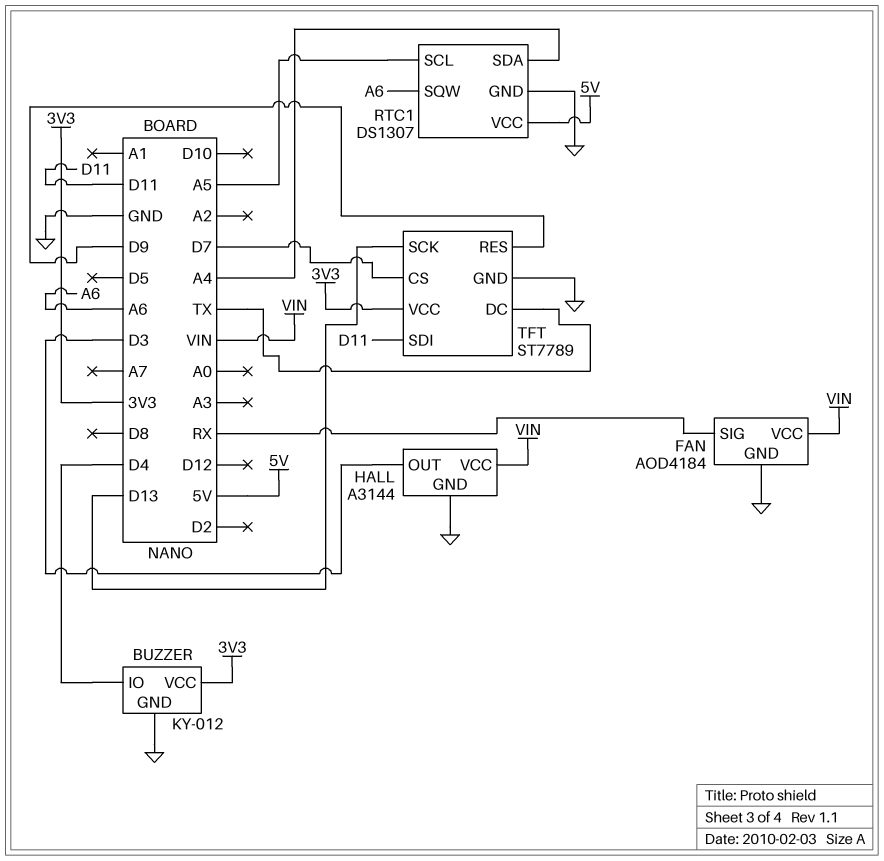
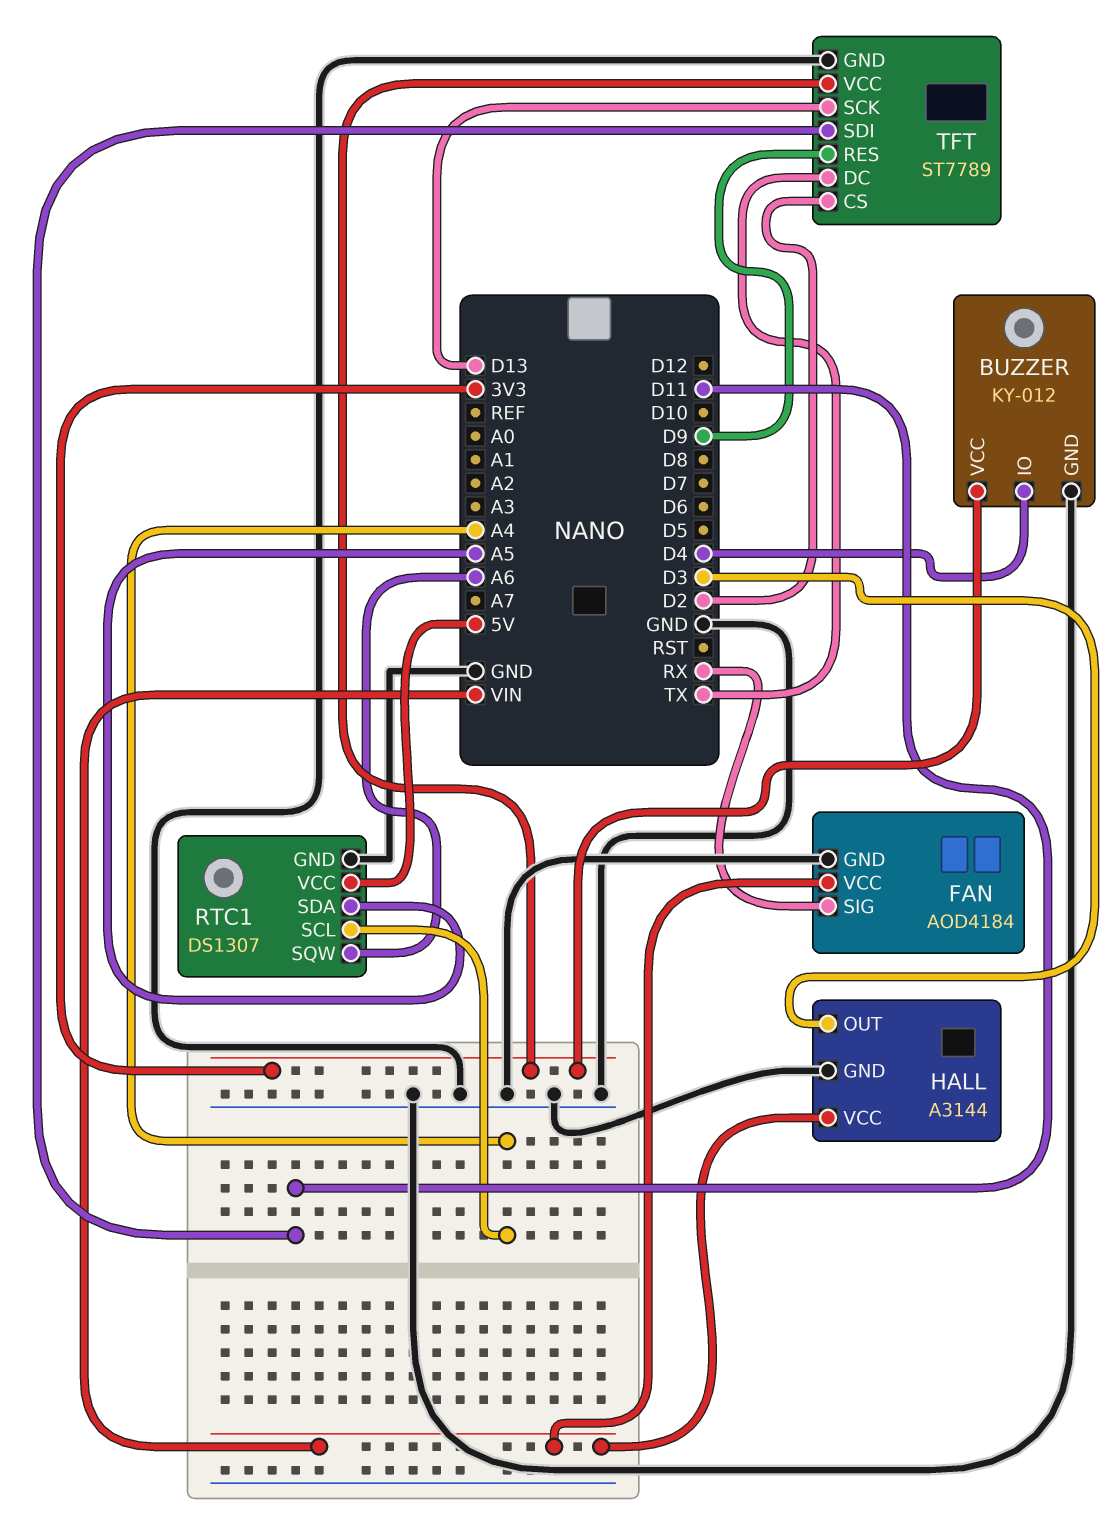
RTC1 pin SCL: A5 -> A4
RTC1 pin SDA: A4 -> A5
TFT pin CS: D7 -> D2

